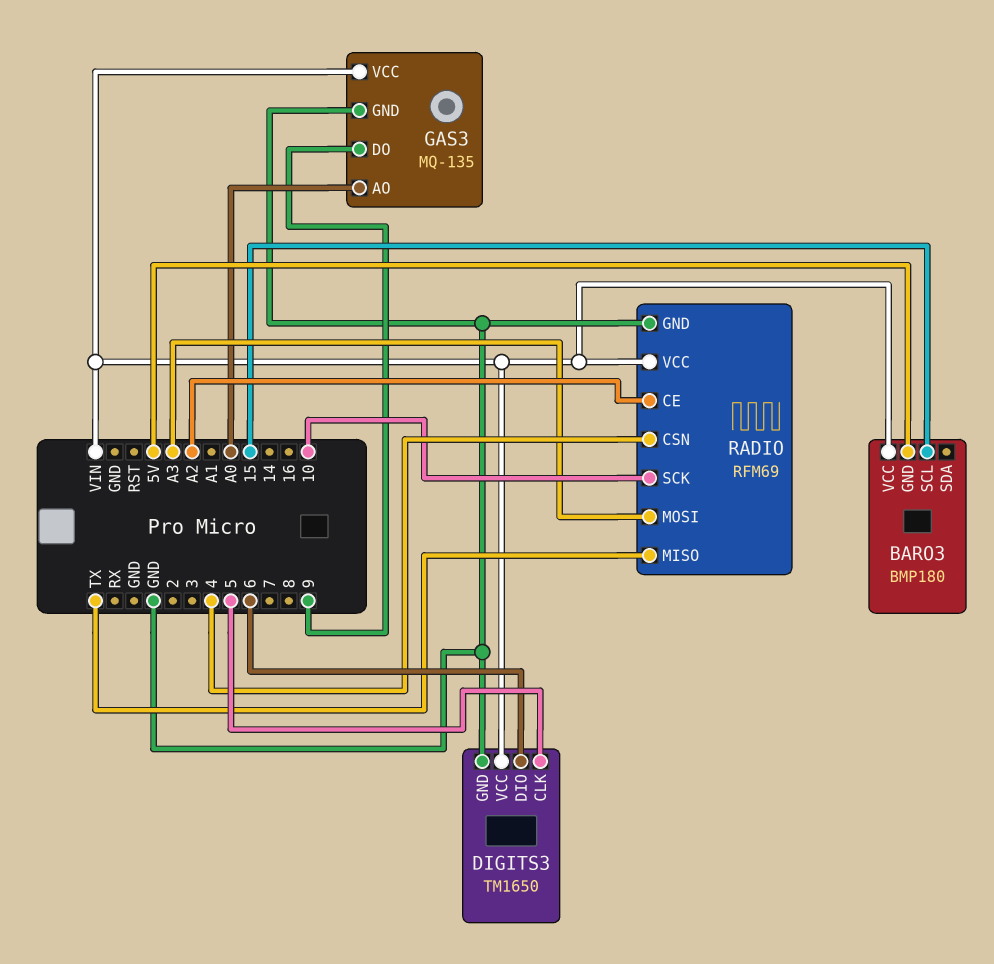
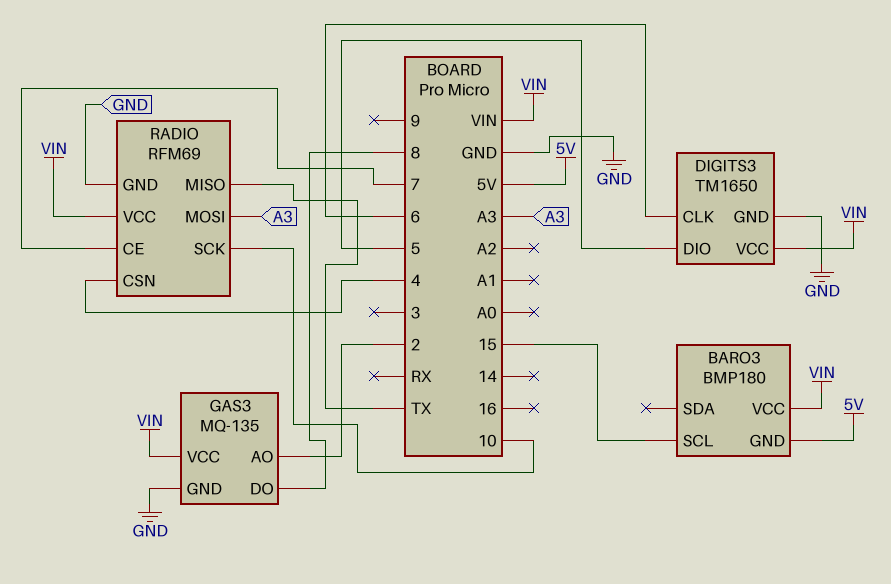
DIGITS3 pin CLK: 5 -> 6
DIGITS3 pin DIO: 6 -> 5
GAS3 pin AO: A0 -> 2
GAS3 pin DO: 9 -> 8
RADIO pin CE: A2 -> 7

